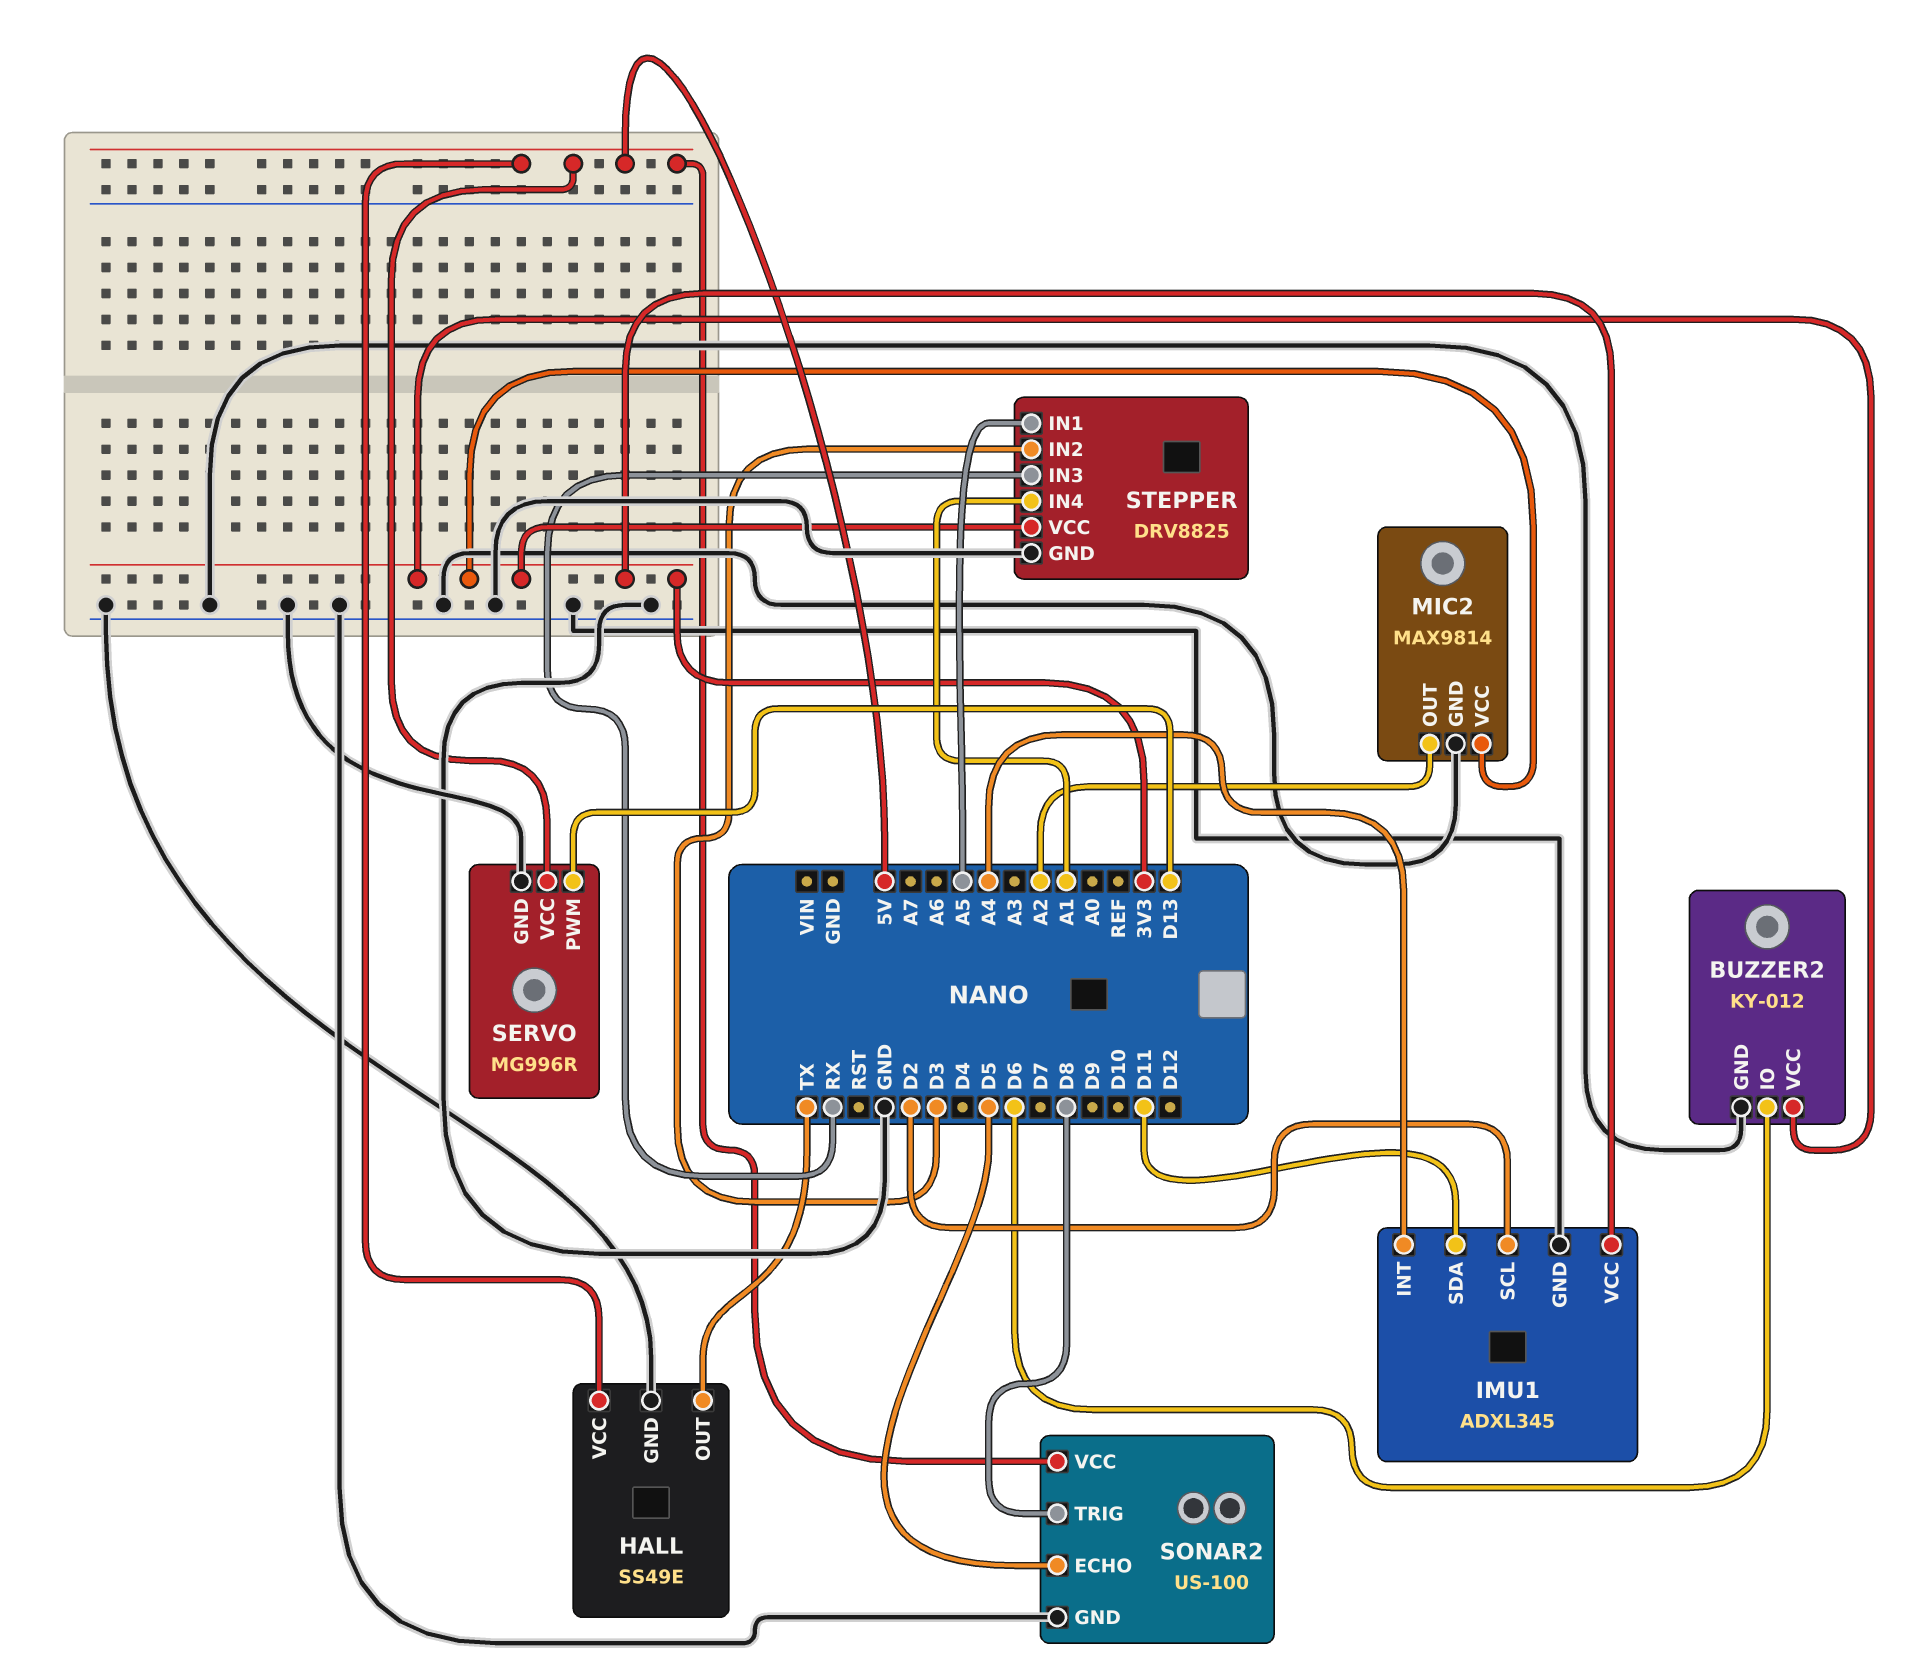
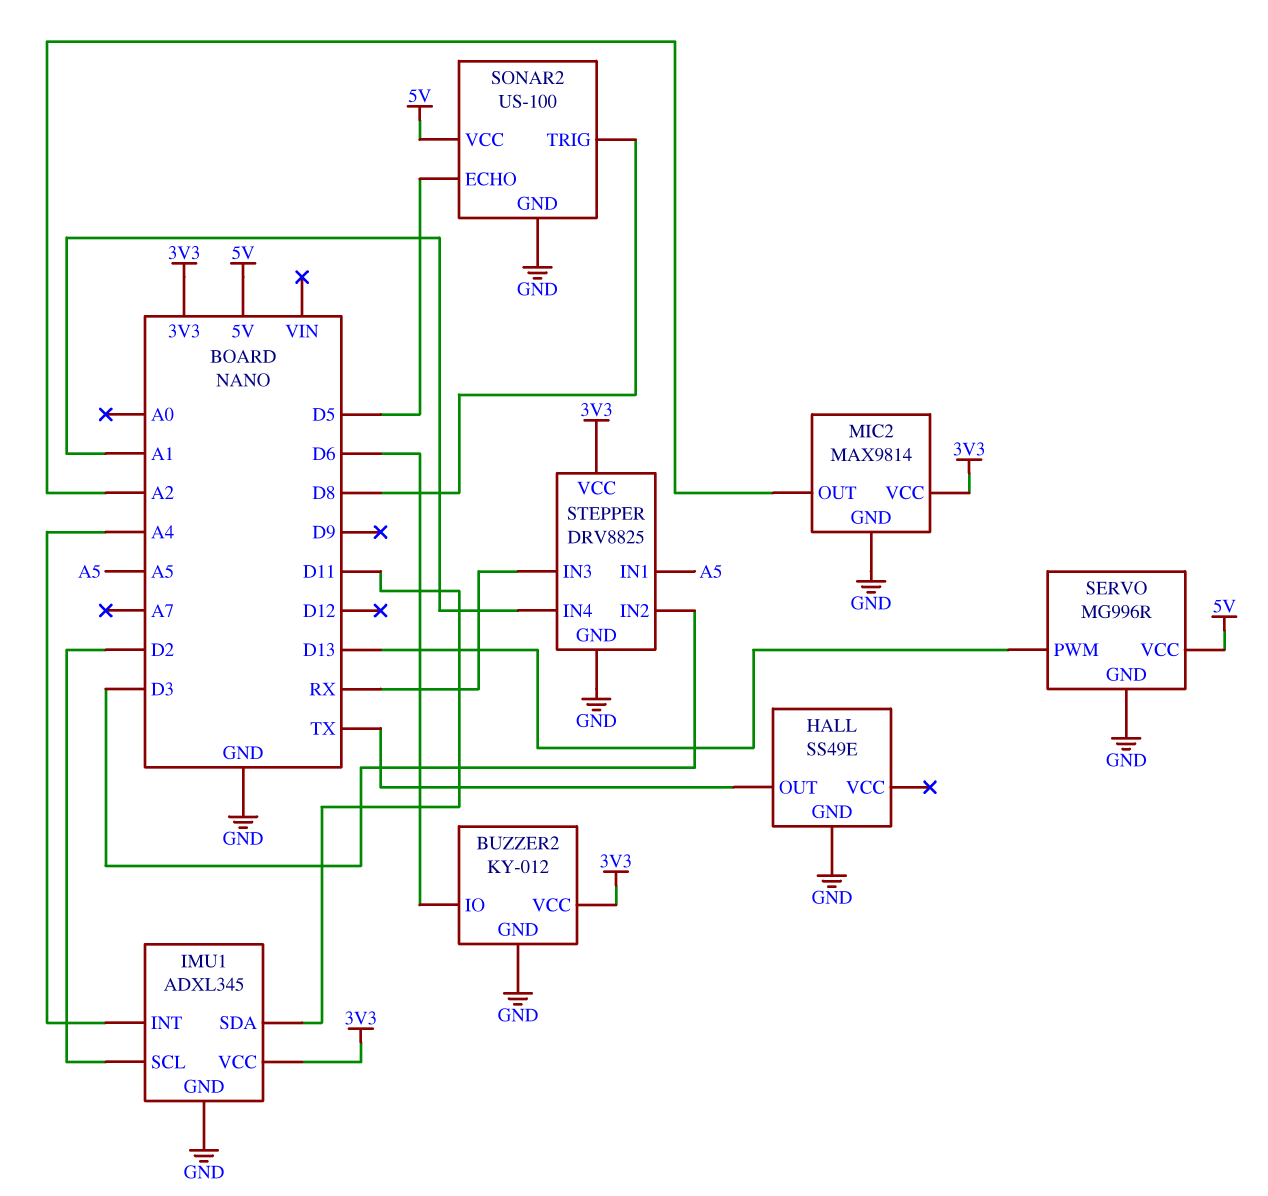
HALL pin VCC: 5V -> none

